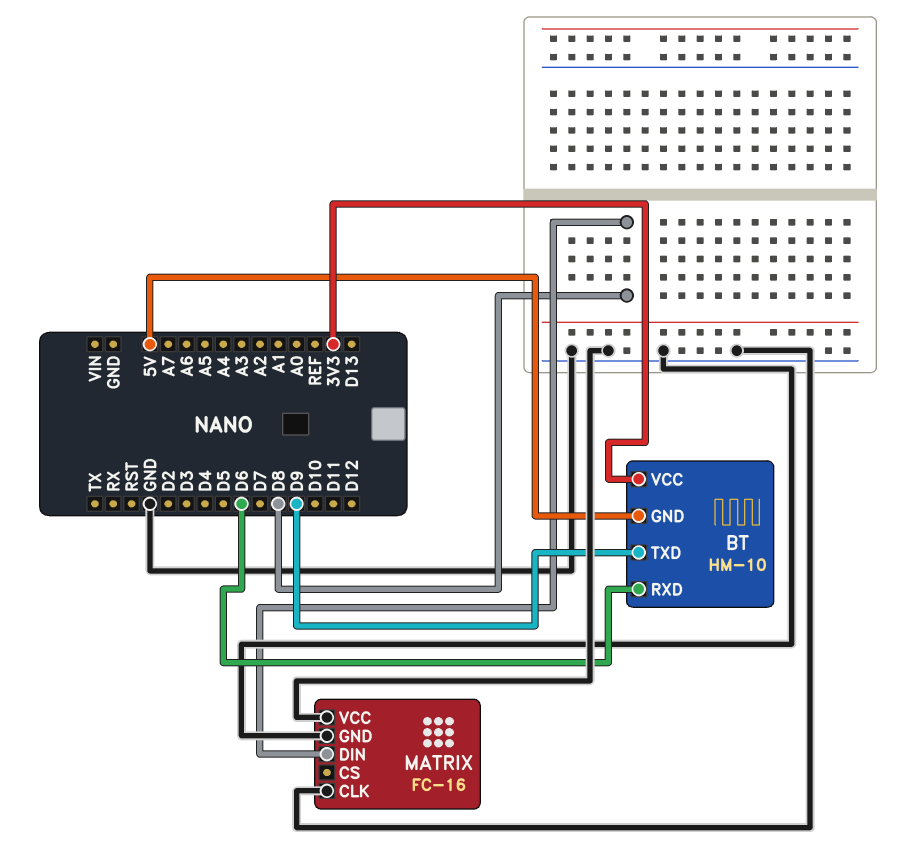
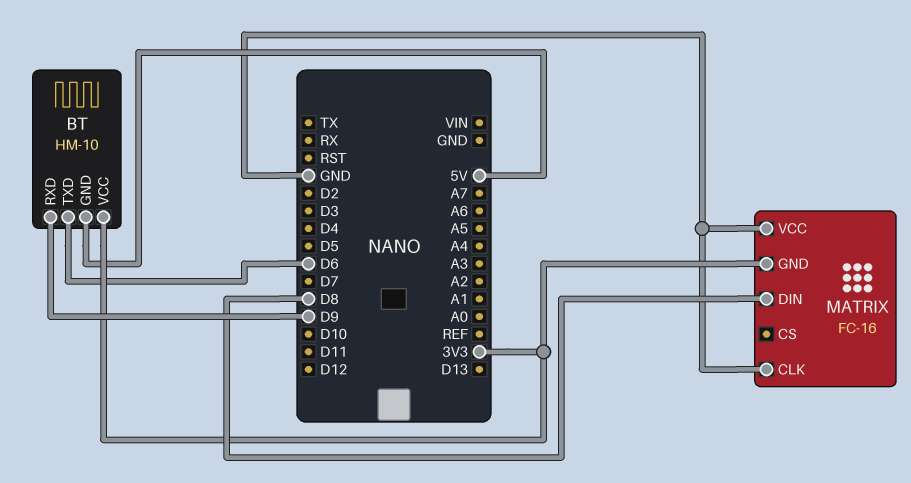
BT pin RXD: D6 -> D9
BT pin TXD: D9 -> D6
MATRIX pin GND: GND -> 3V3

